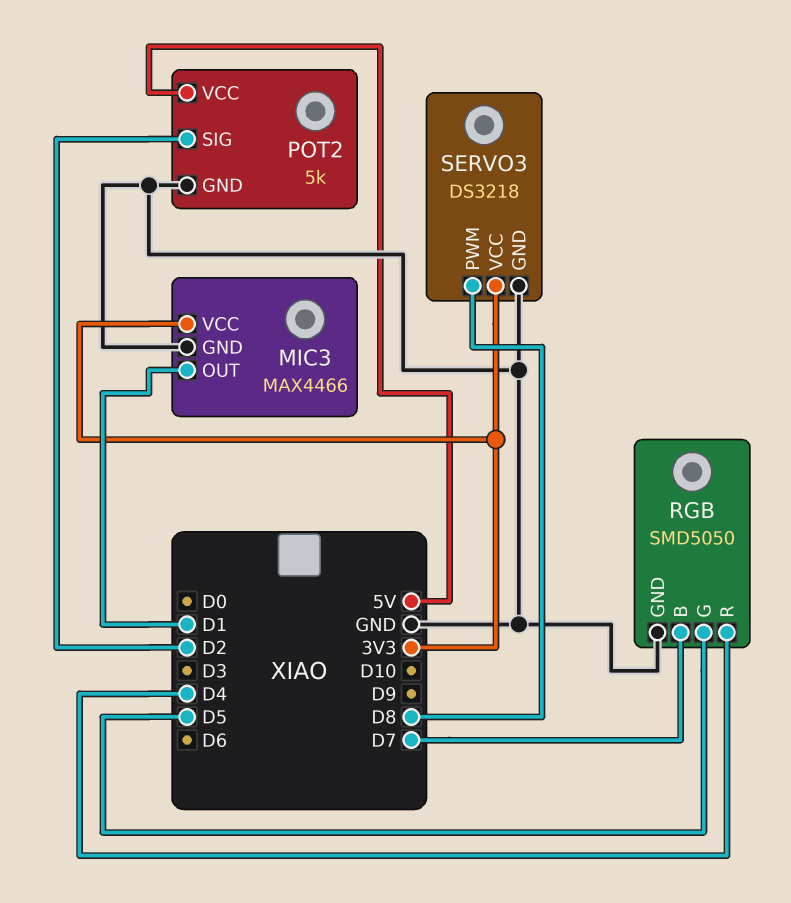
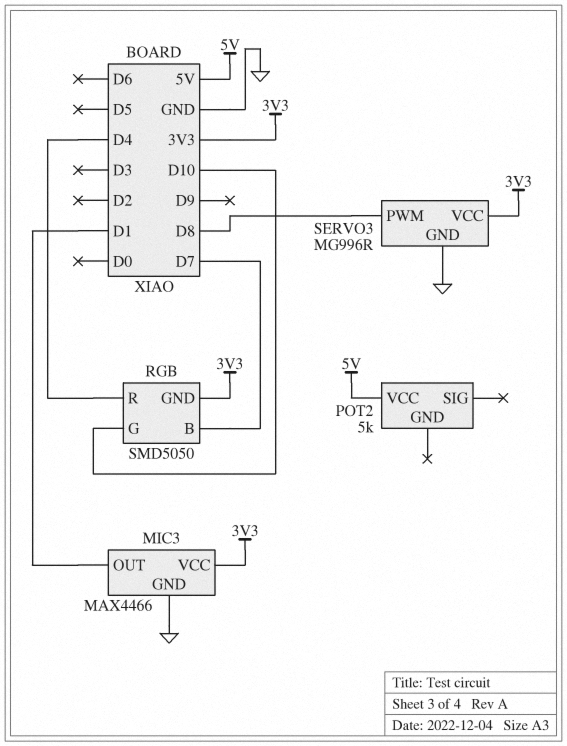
POT2 pin GND: GND -> none
POT2 pin SIG: D2 -> none
RGB pin G: D5 -> D10
RGB pin GND: GND -> 3V3
SERVO3: DS3218 -> MG996R

